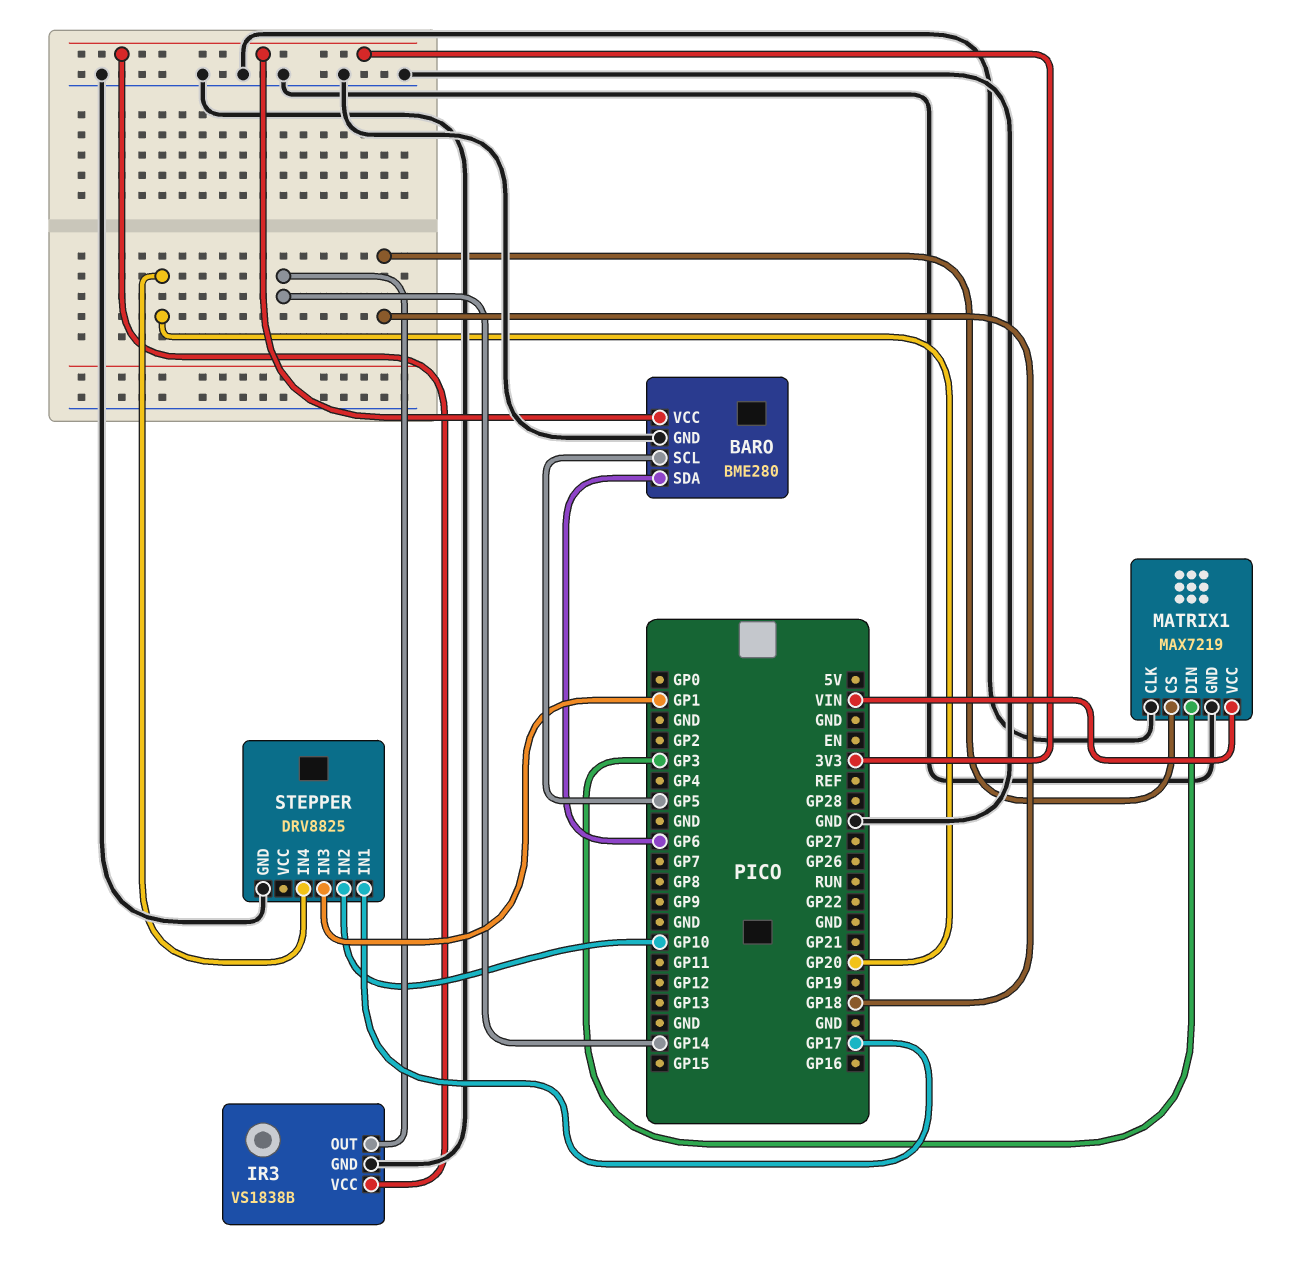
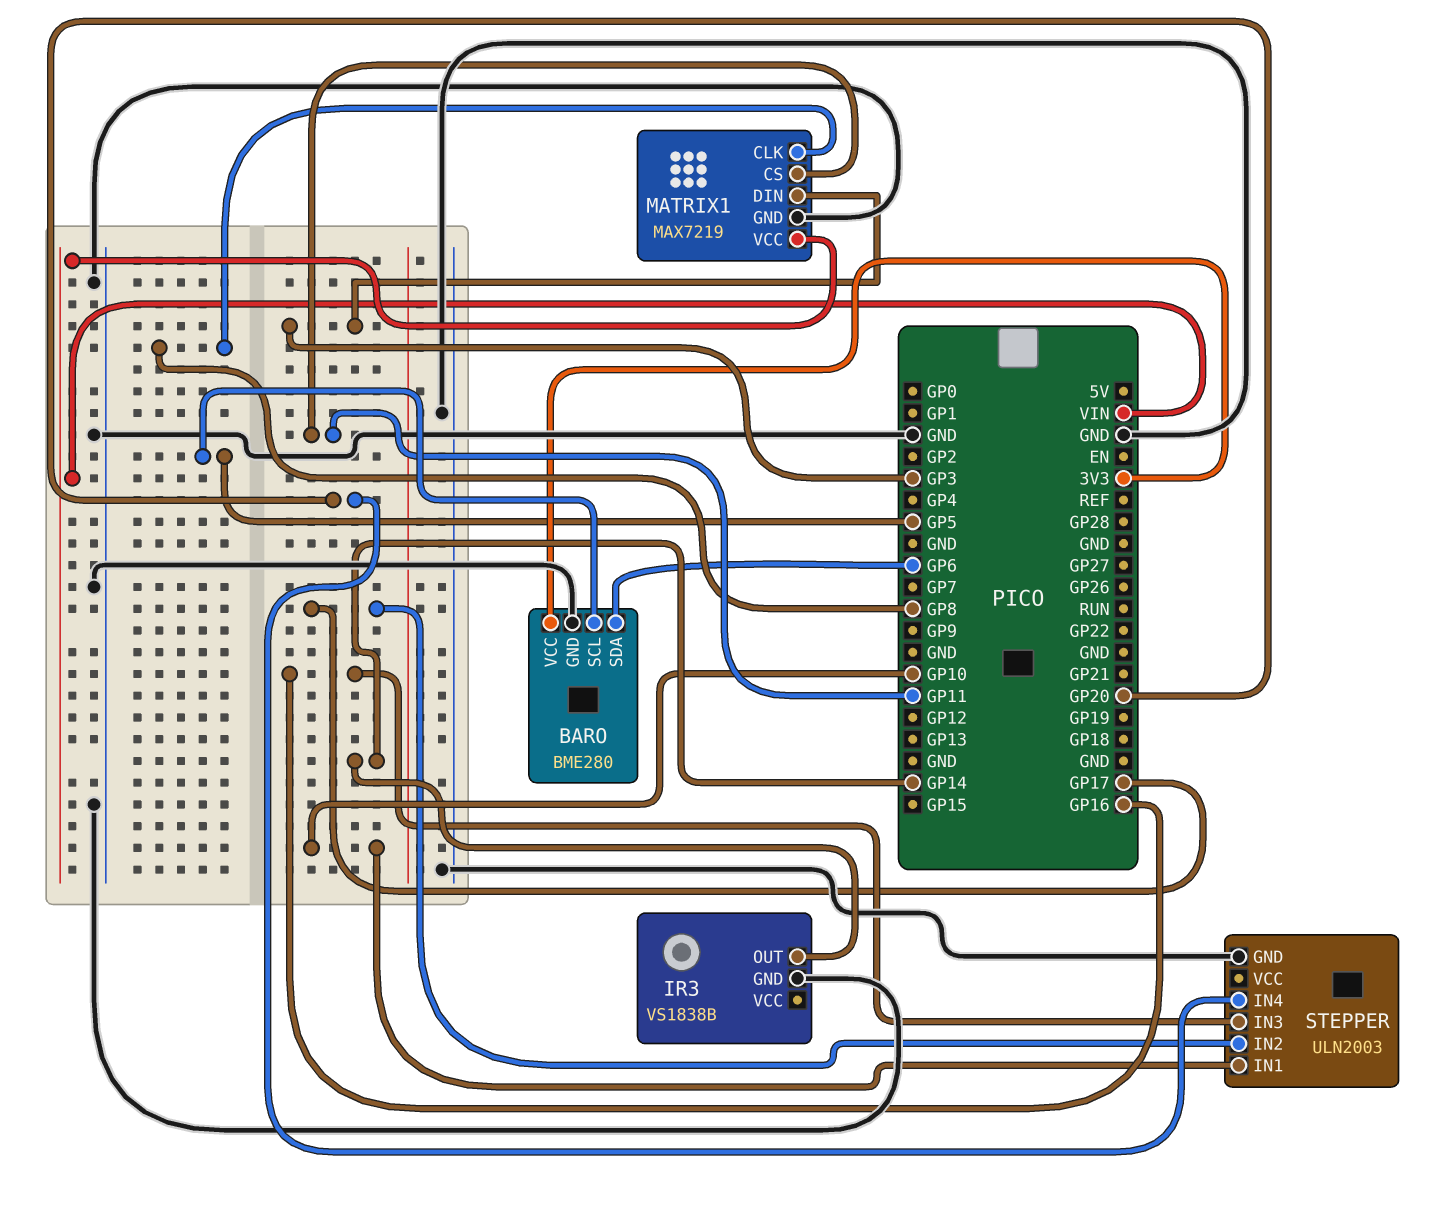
IR3 pin VCC: 3V3 -> none
MATRIX1 pin CLK: GND -> GP8
MATRIX1 pin CS: GP18 -> GP11
STEPPER: DRV8825 -> ULN2003
STEPPER pin IN1: GP17 -> GP10
STEPPER pin IN2: GP10 -> GP17
STEPPER pin IN3: GP1 -> GP16

